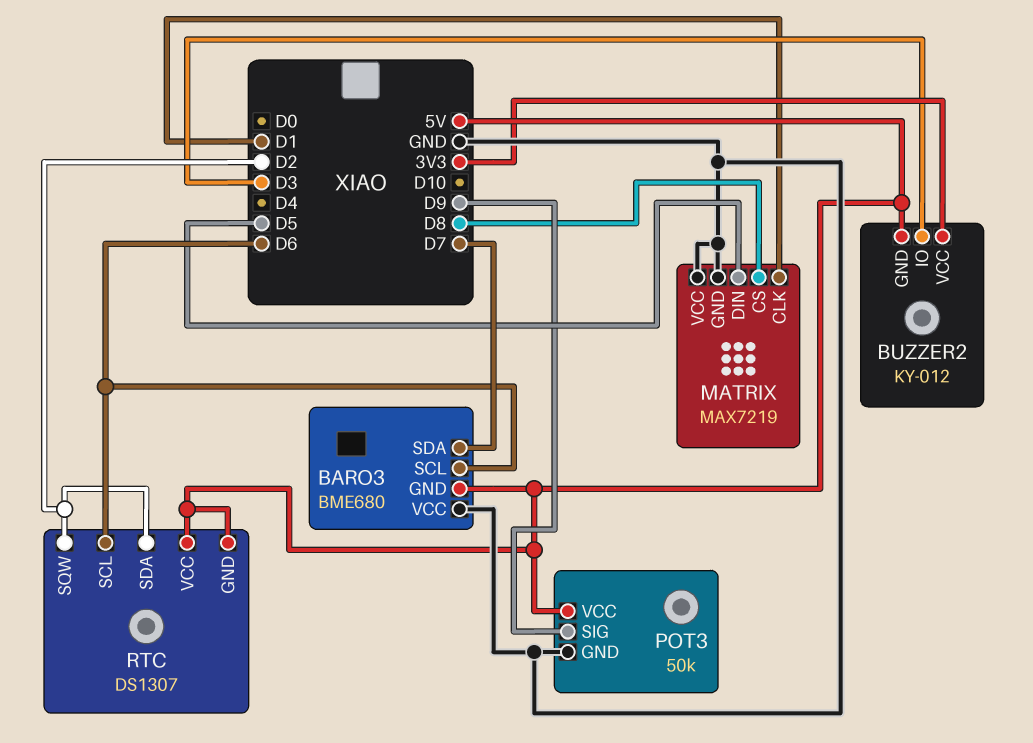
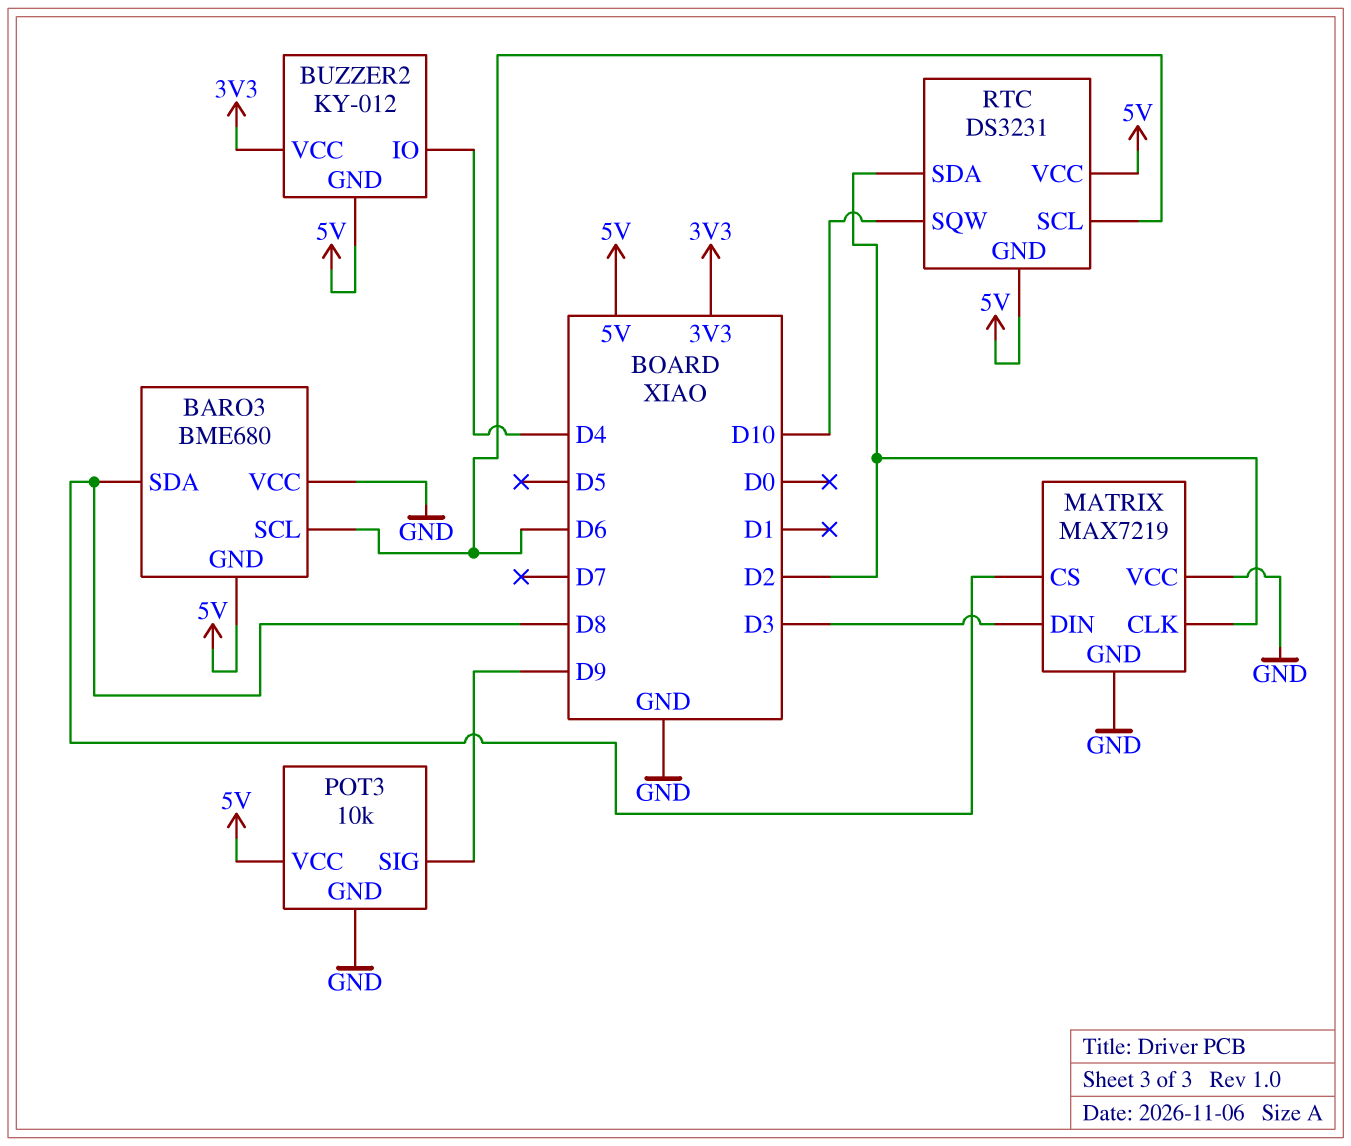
BARO3 pin SDA: D7 -> D8
BUZZER2 pin IO: D3 -> D4
MATRIX pin CLK: D1 -> D2
MATRIX pin DIN: D5 -> D3
POT3: 50k -> 10k
RTC: DS1307 -> DS3231
RTC pin SQW: D2 -> D10

